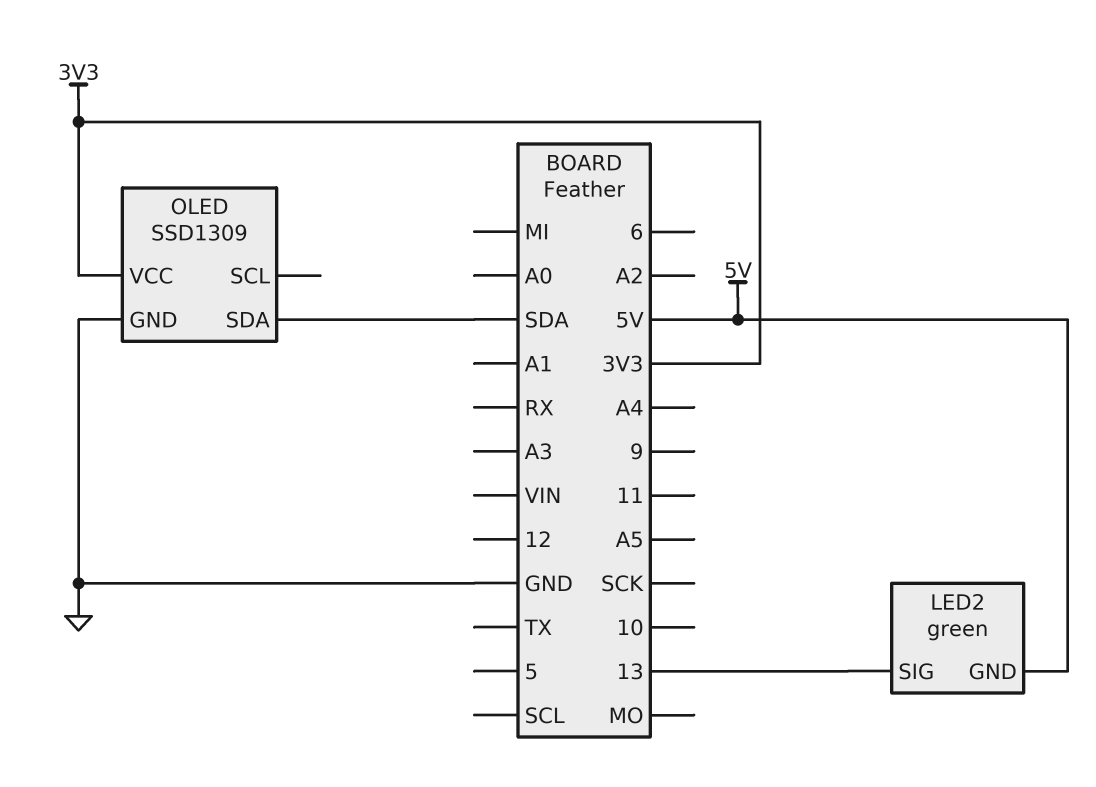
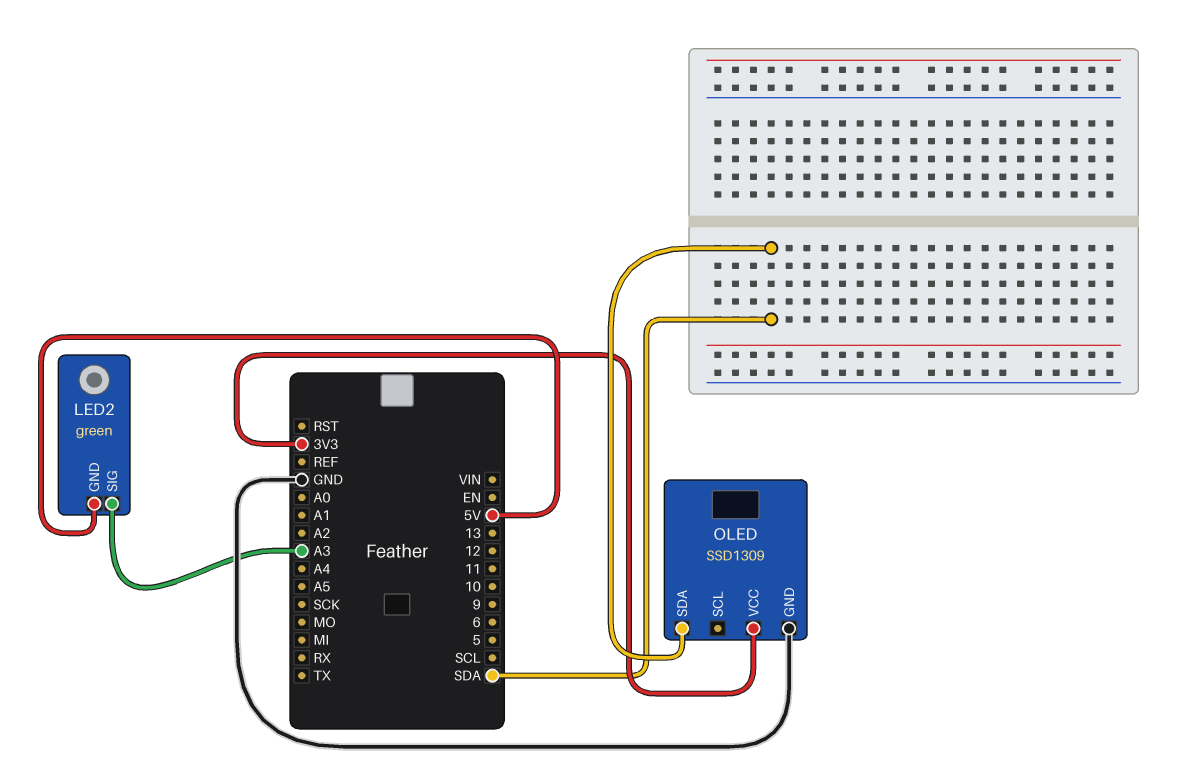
LED2 pin SIG: 13 -> A3

